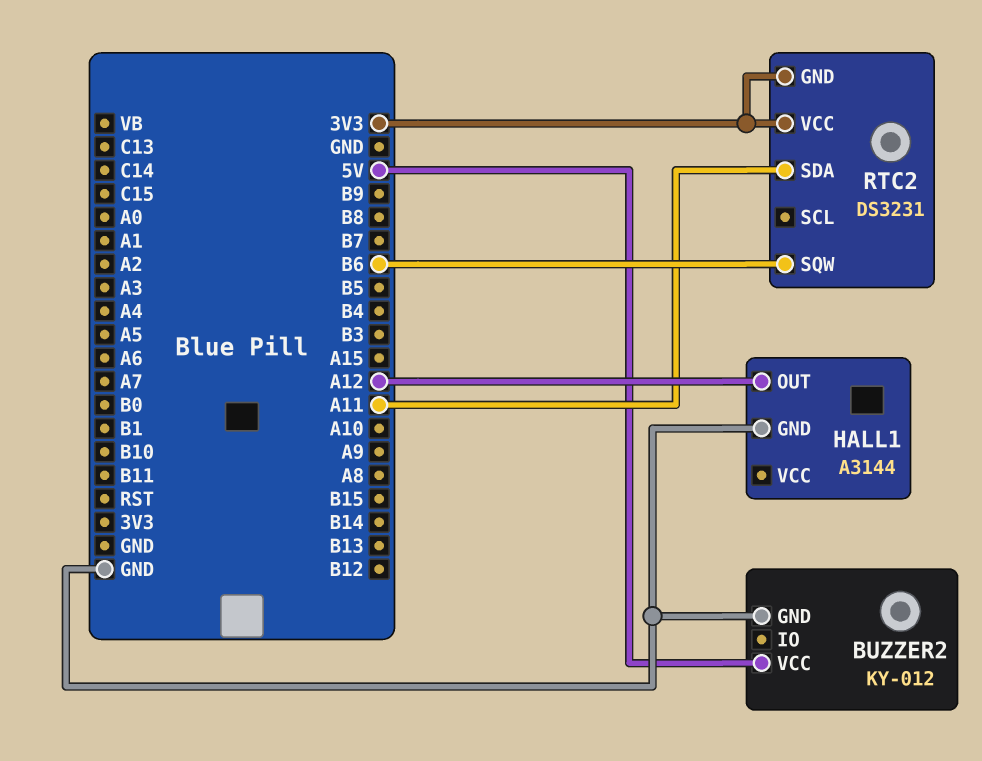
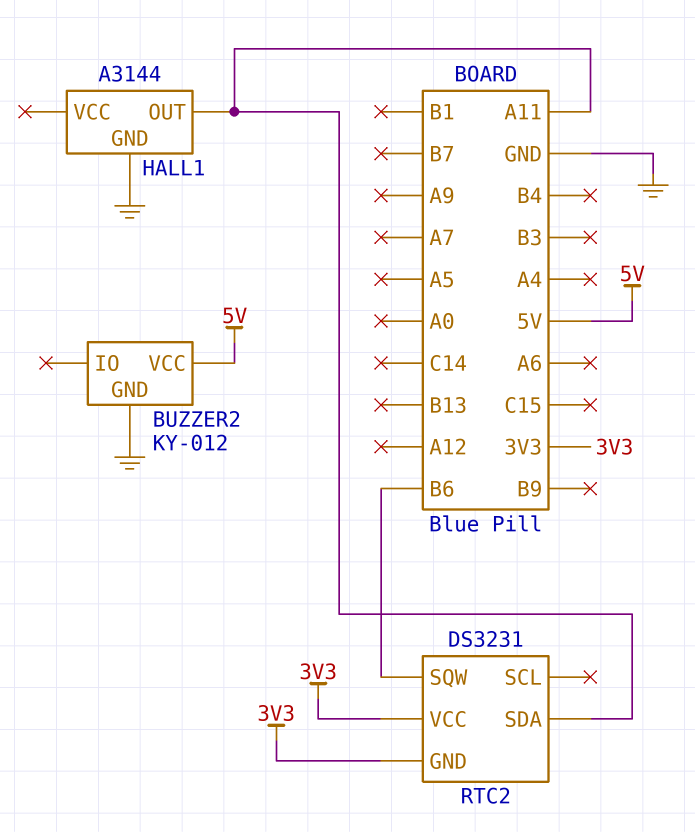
HALL1 pin OUT: A12 -> A11

